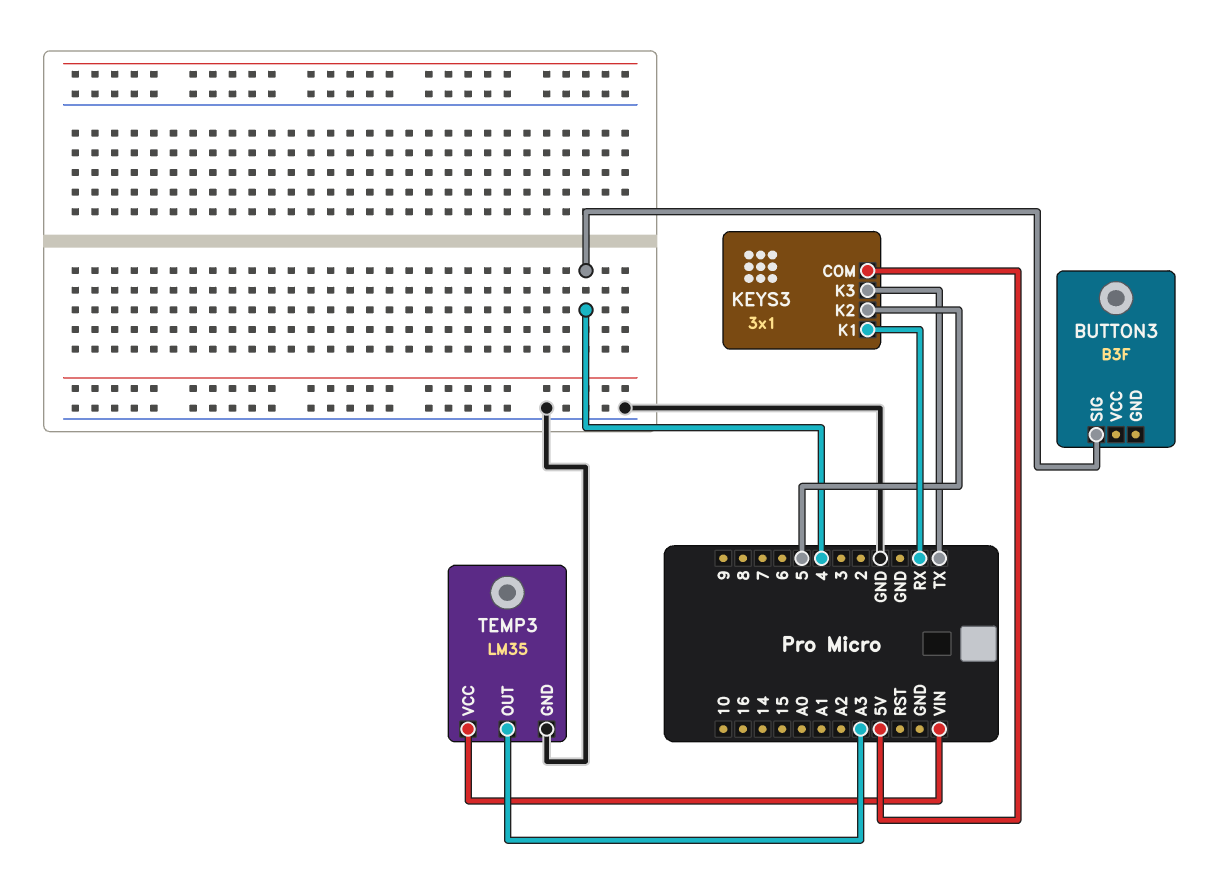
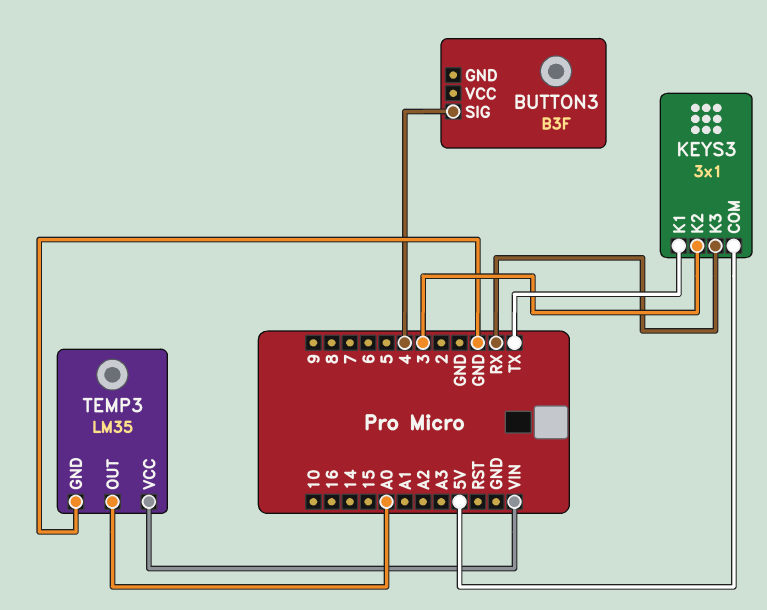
KEYS3 pin K1: RX -> TX
KEYS3 pin K2: 5 -> 3
KEYS3 pin K3: TX -> RX
TEMP3 pin OUT: A3 -> A0

